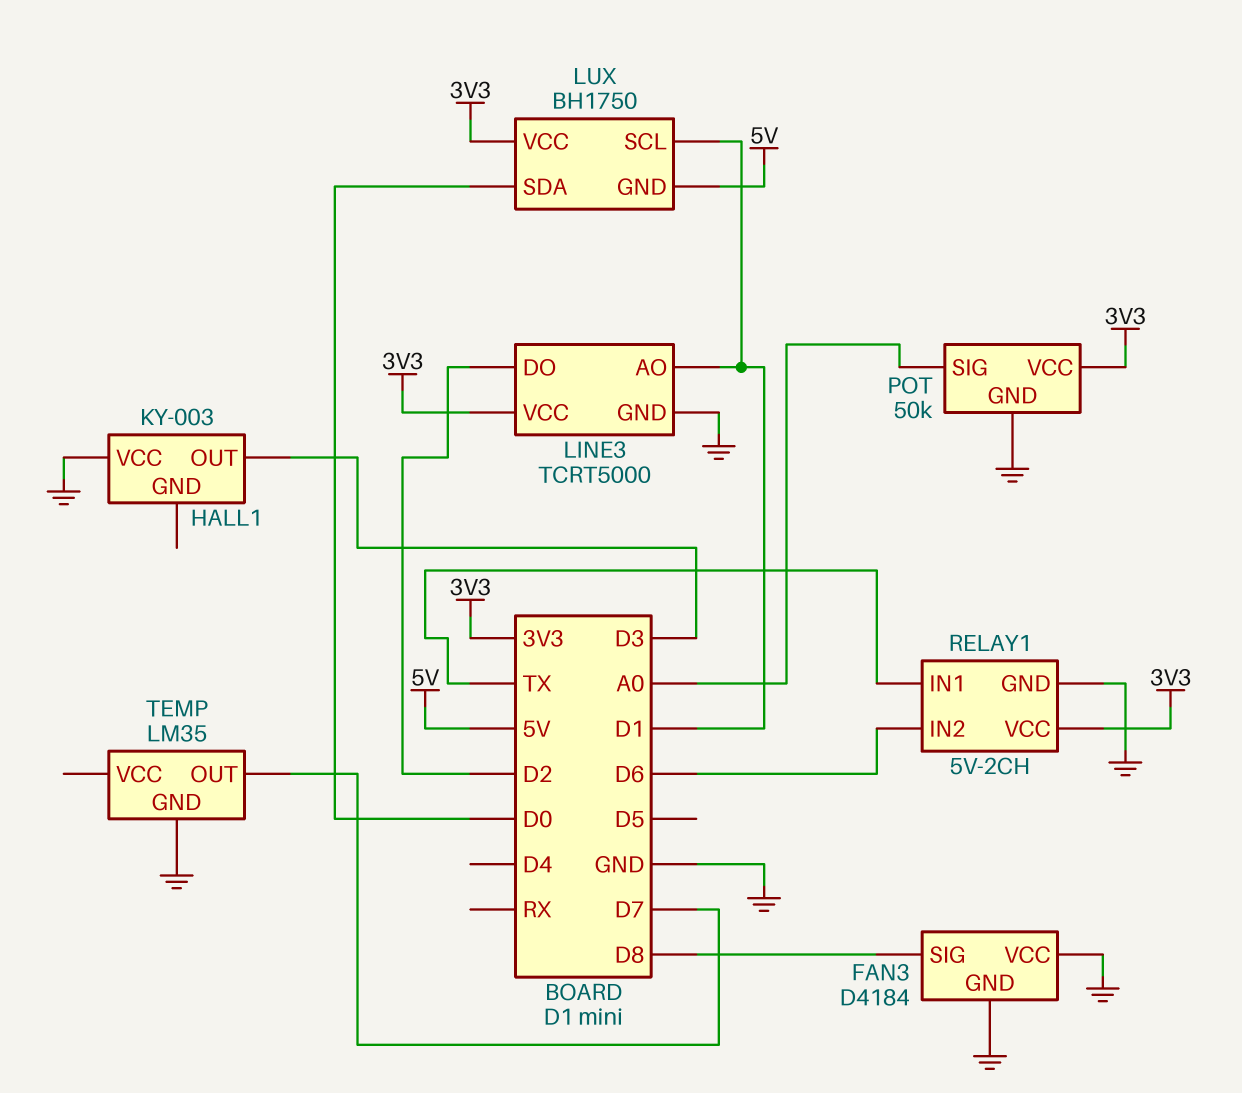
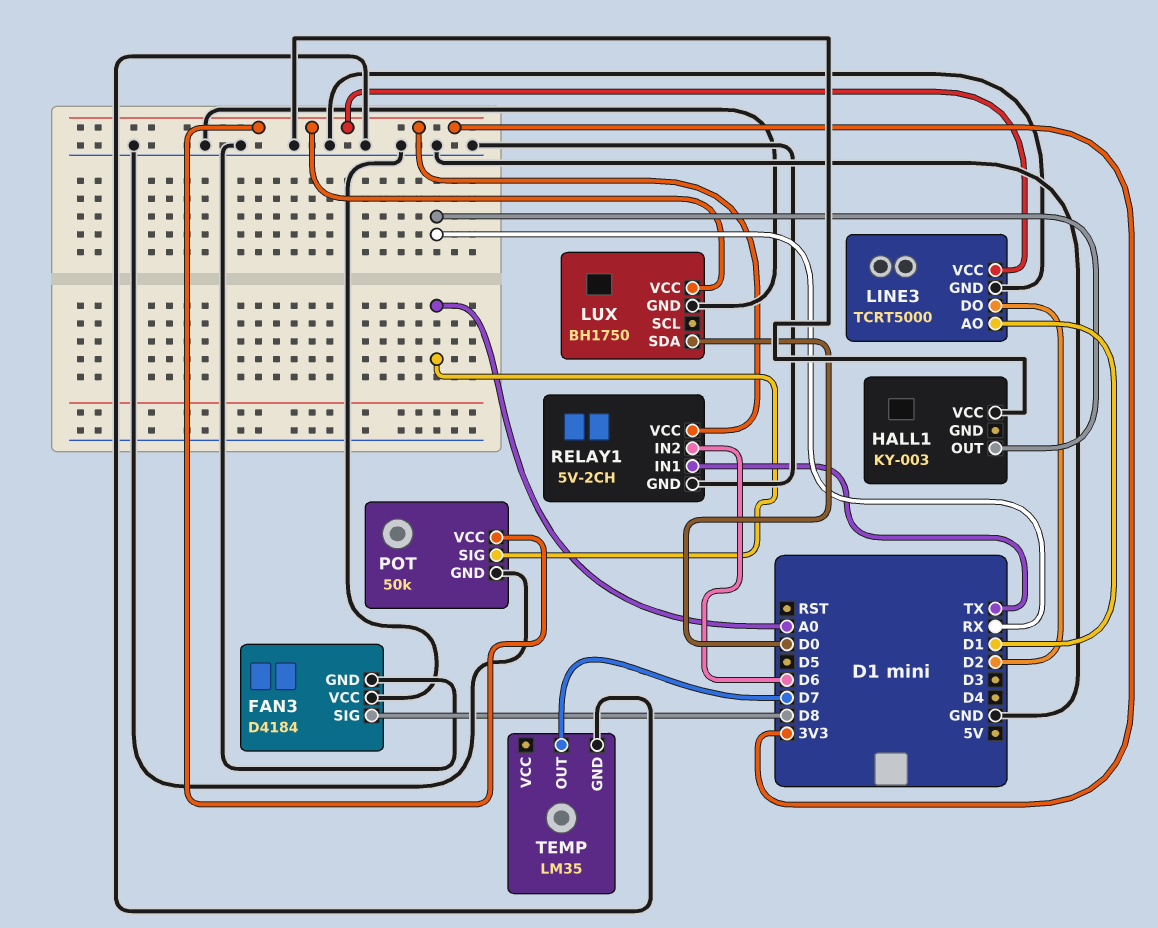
HALL1 pin OUT: D3 -> RX
LUX pin GND: 5V -> GND
LUX pin SCL: D1 -> none

